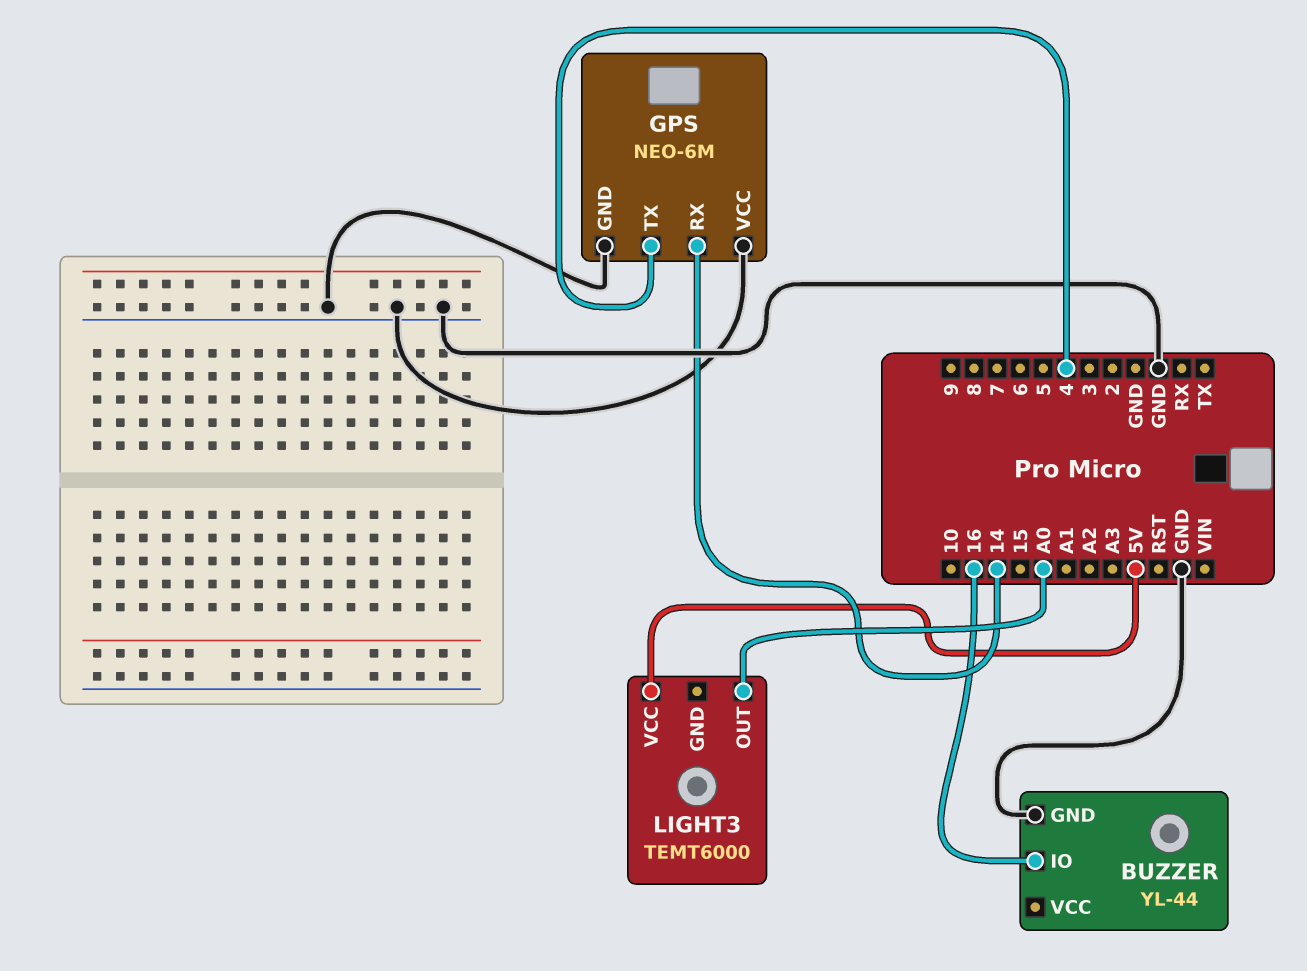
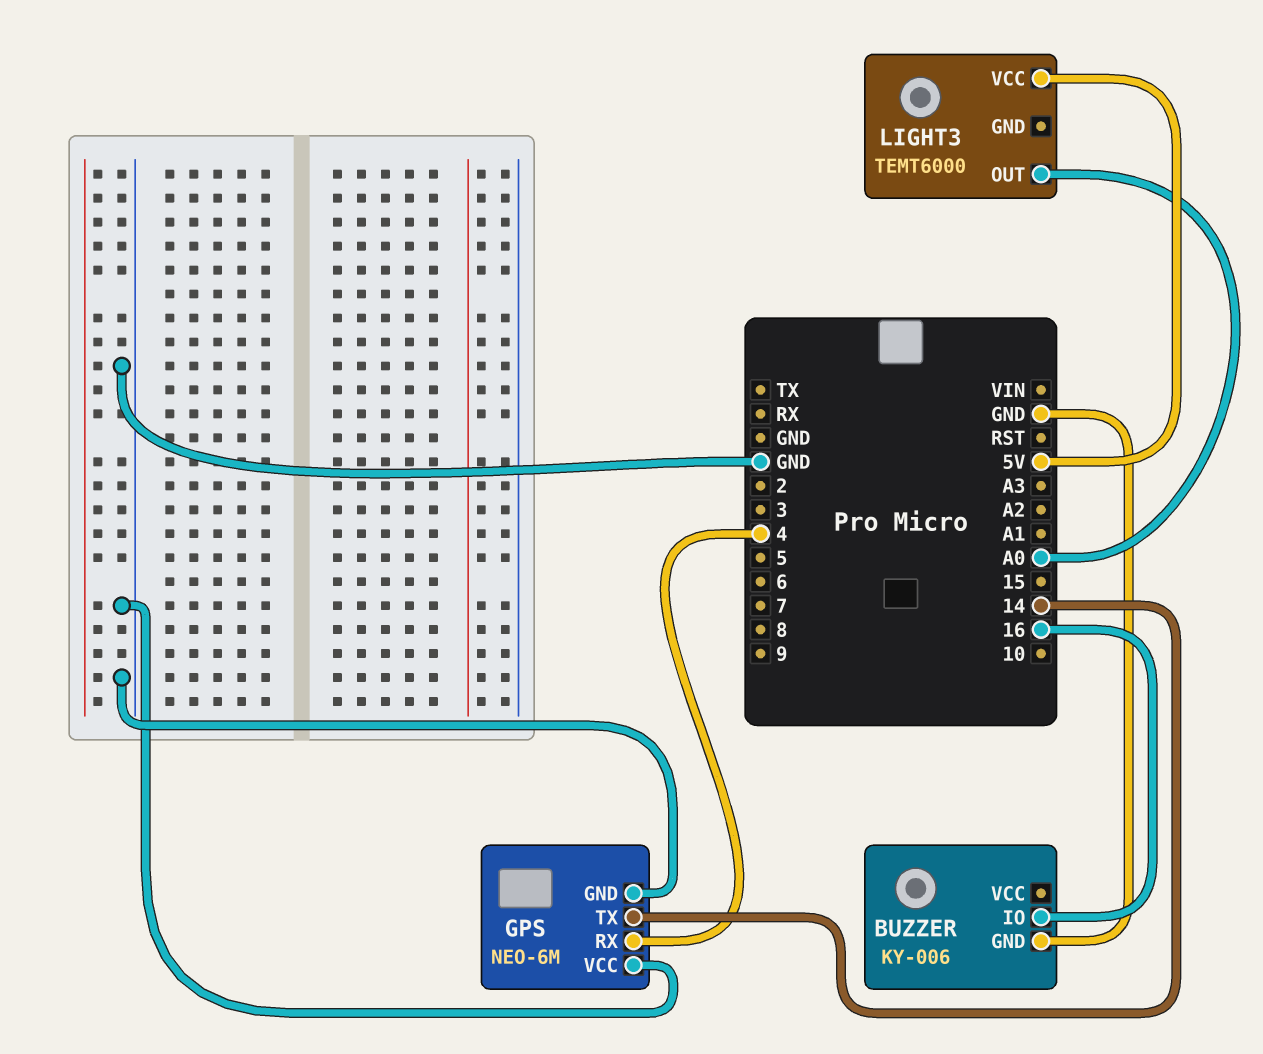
BUZZER: YL-44 -> KY-006
GPS pin RX: 14 -> 4
GPS pin TX: 4 -> 14

